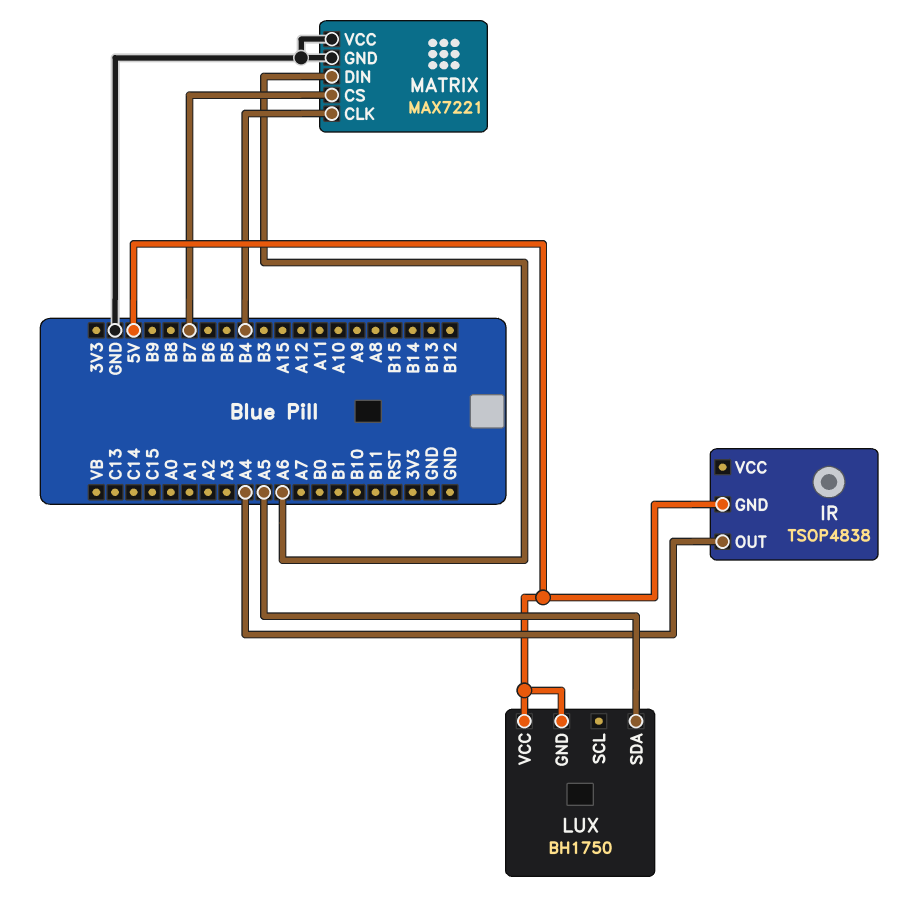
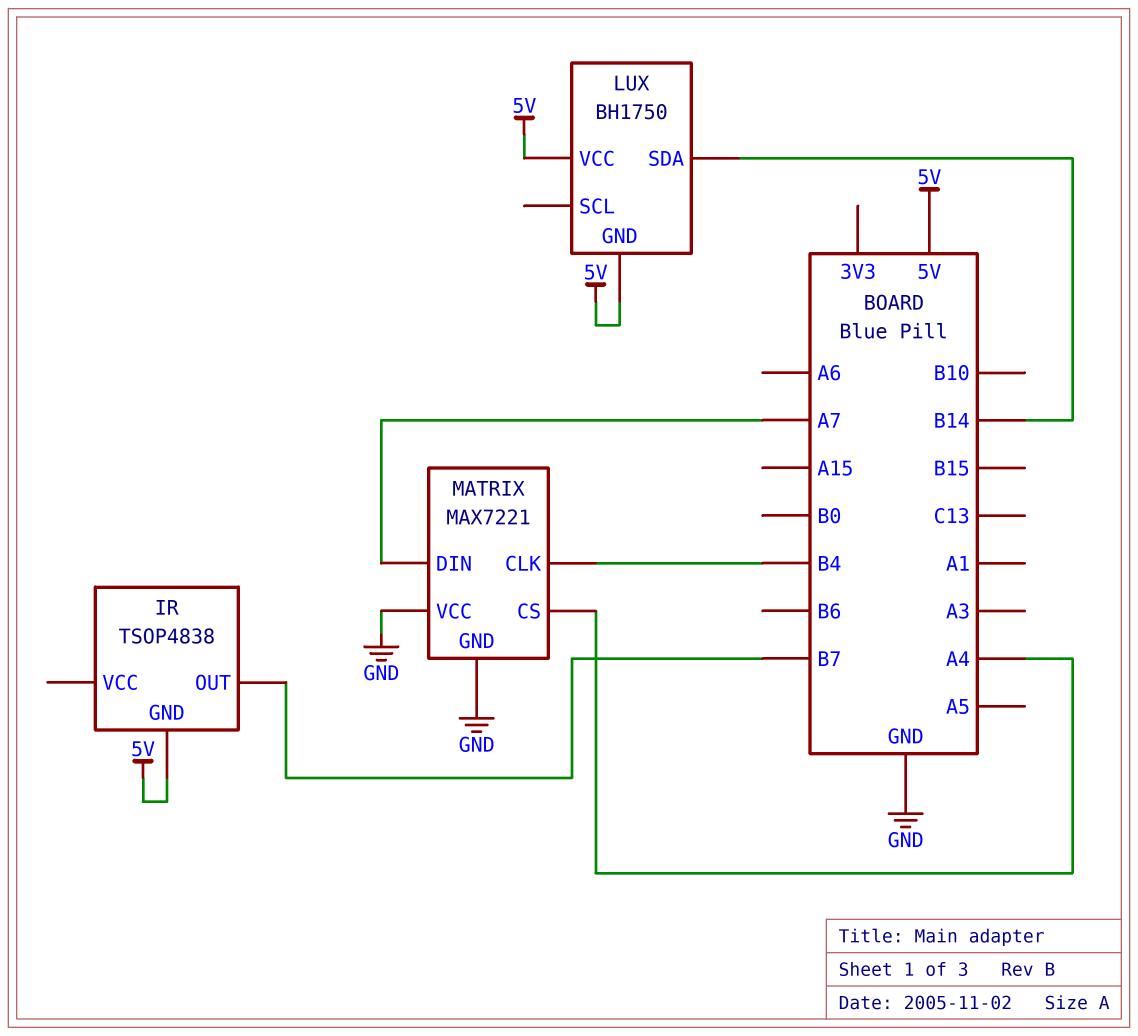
IR pin OUT: A4 -> B7
LUX pin SDA: A5 -> B14
MATRIX pin CS: B7 -> A4
MATRIX pin DIN: A6 -> A7

